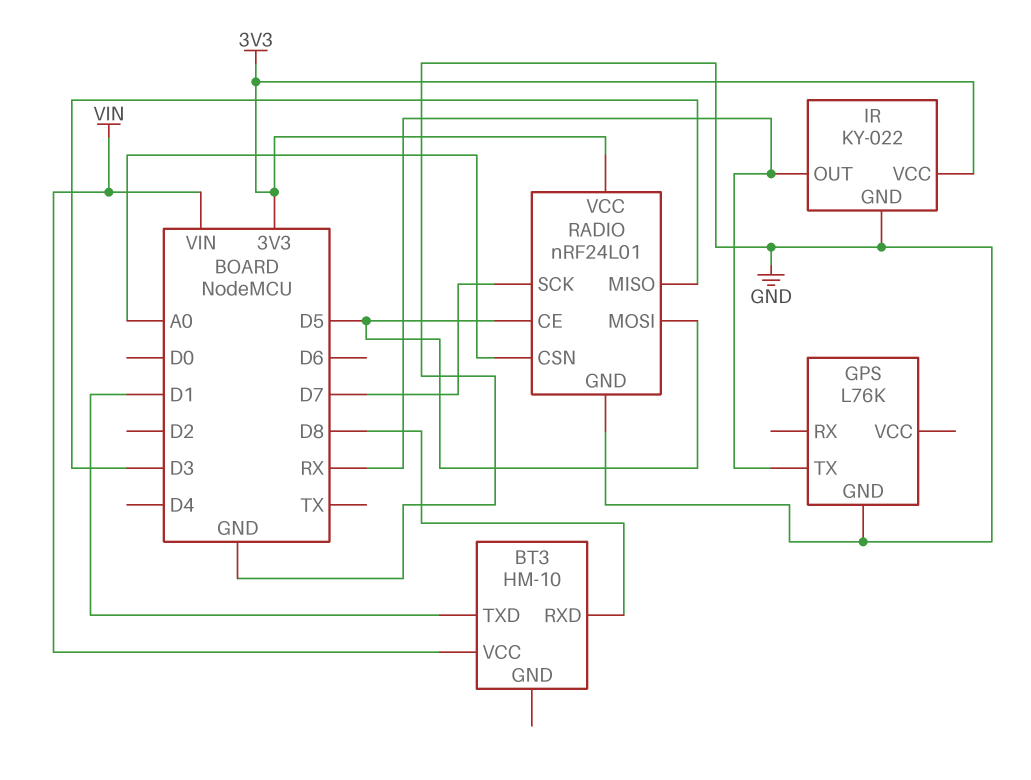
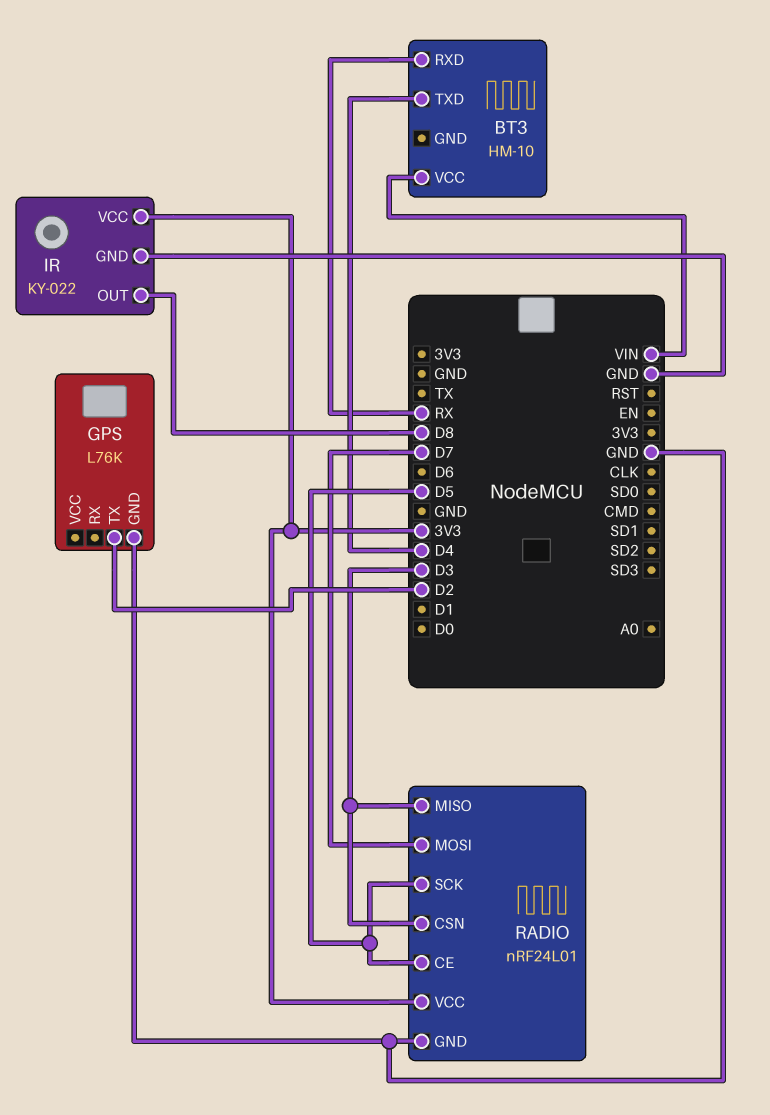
BT3 pin RXD: D8 -> RX
BT3 pin TXD: D1 -> D4
GPS pin TX: RX -> D2
IR pin OUT: RX -> D8
RADIO pin CSN: A0 -> D3
RADIO pin MOSI: D5 -> D7
RADIO pin SCK: D7 -> D5

